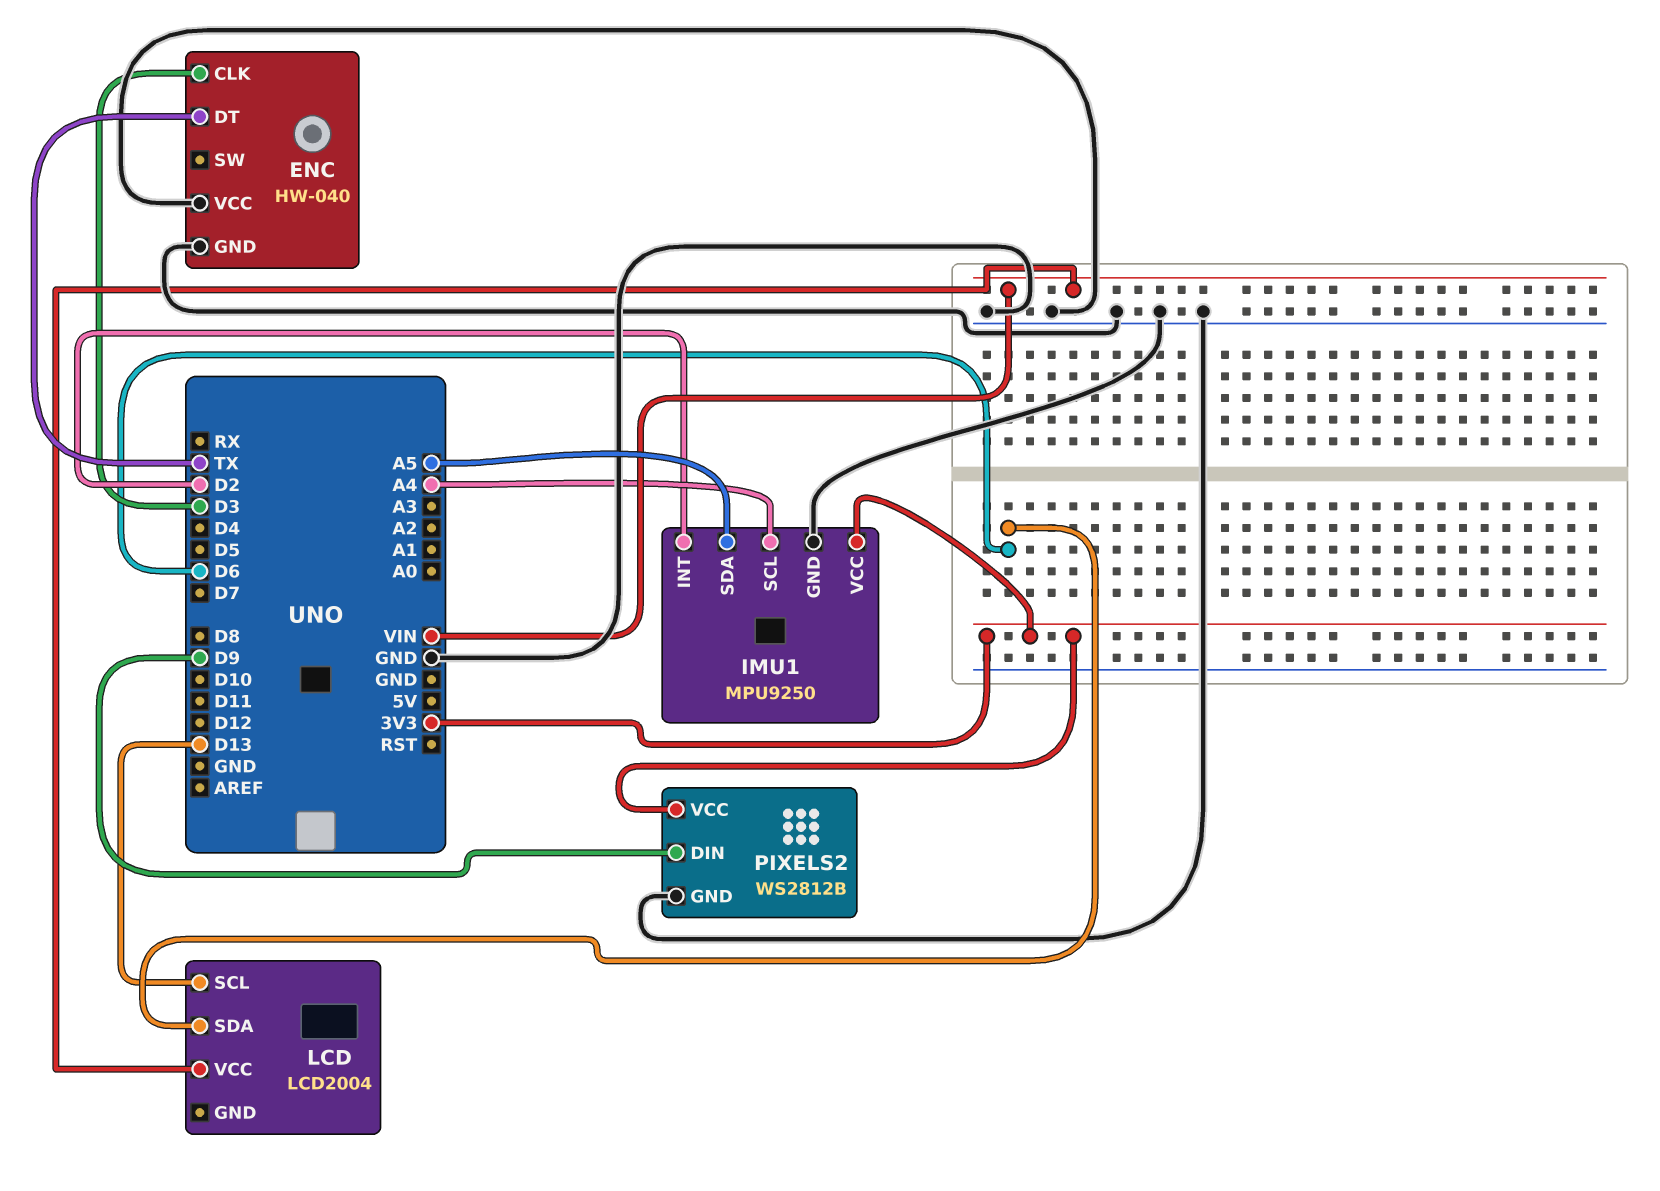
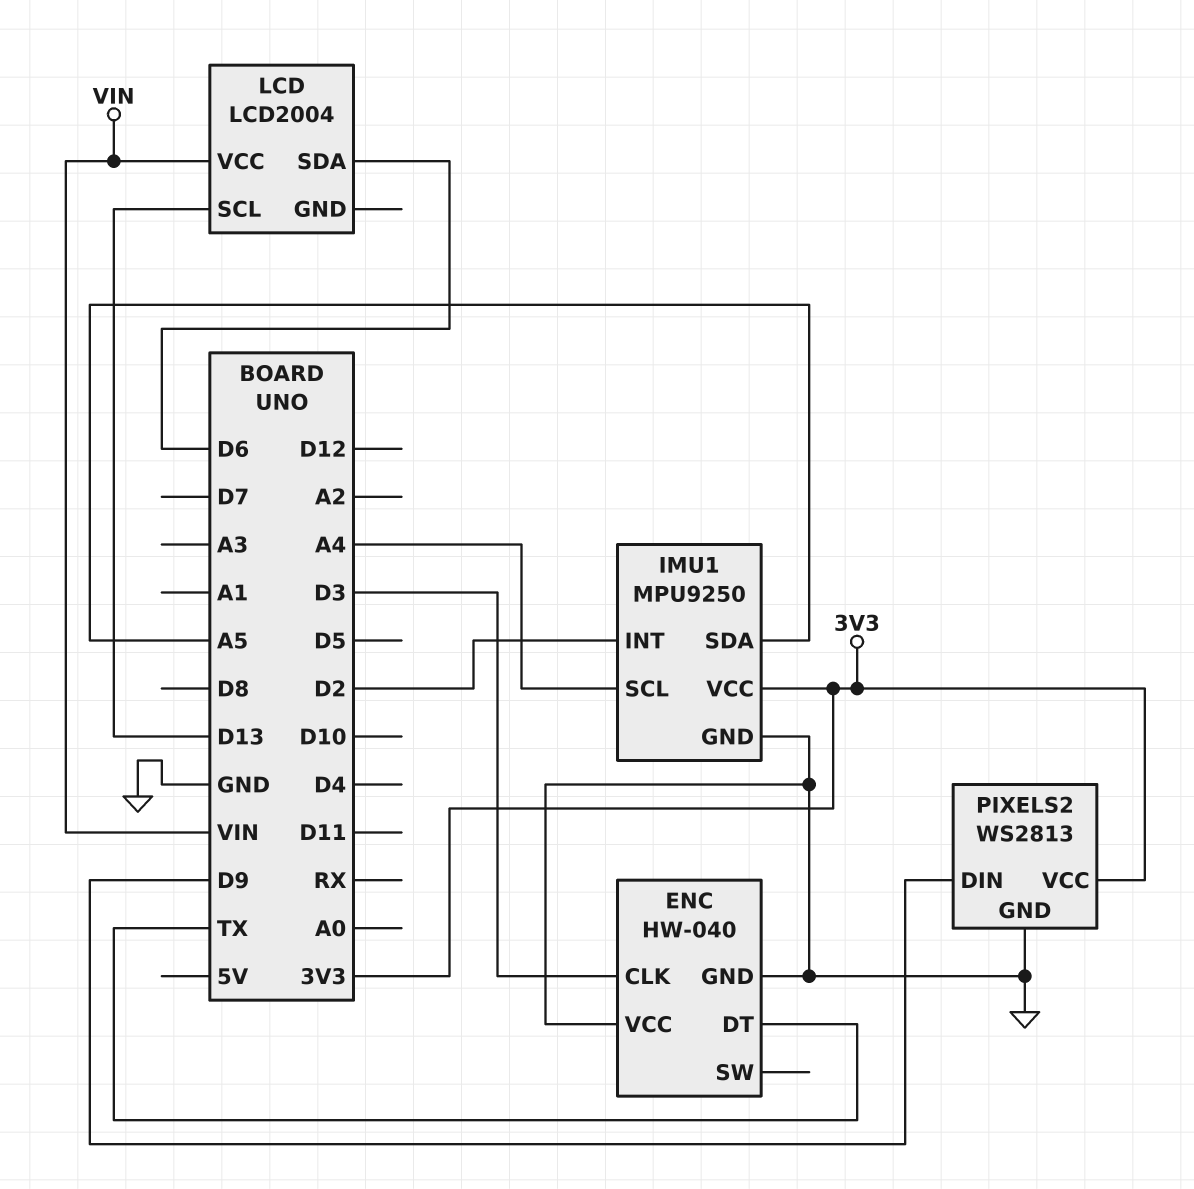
PIXELS2: WS2812B -> WS2813

